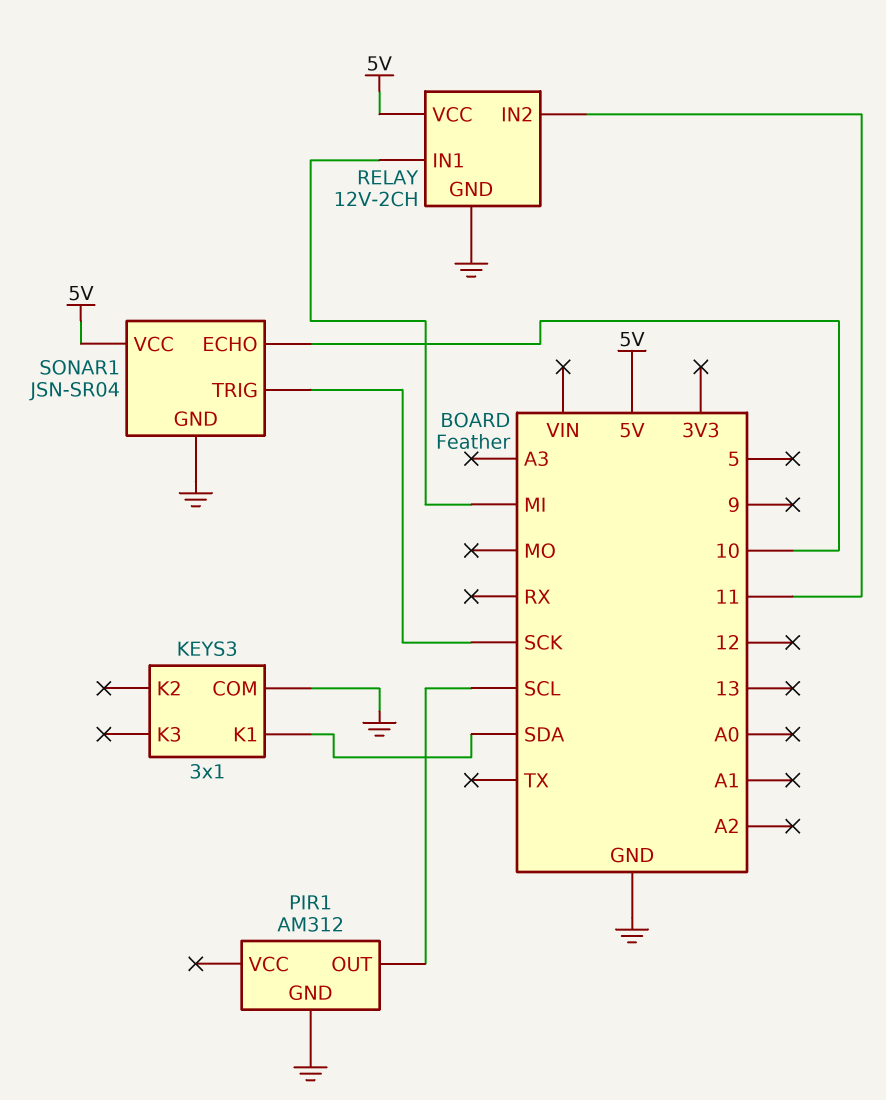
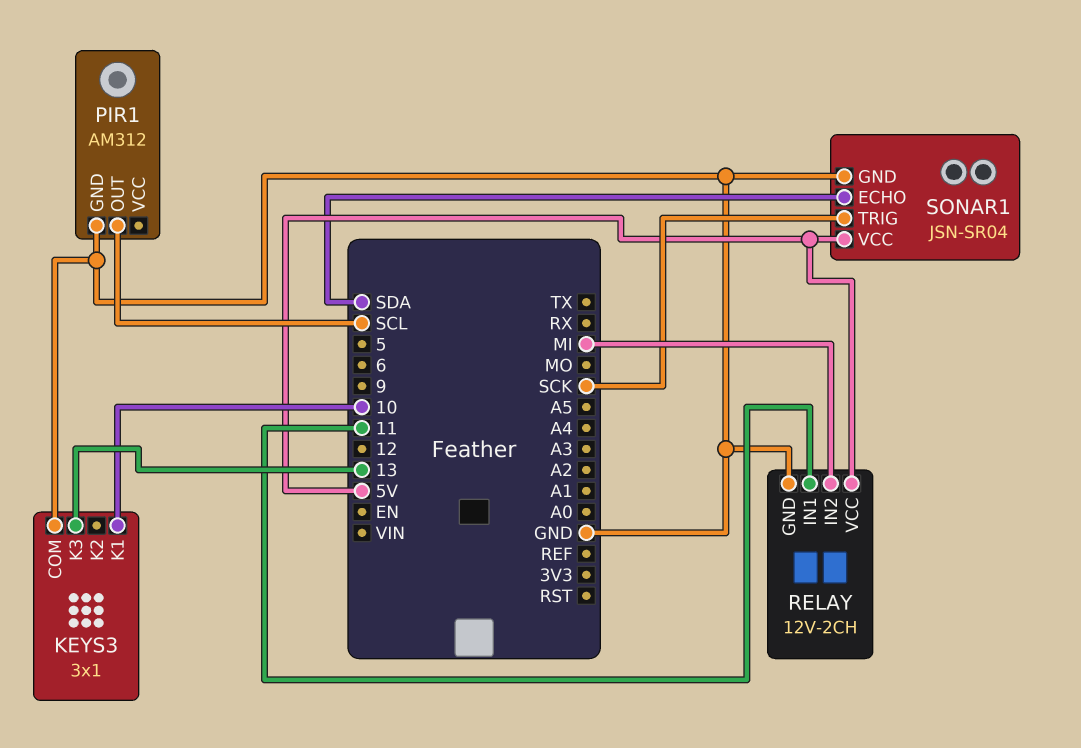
KEYS3 pin K1: SDA -> 10
KEYS3 pin K3: none -> 13
RELAY pin IN1: MI -> 11
RELAY pin IN2: 11 -> MI
SONAR1 pin ECHO: 10 -> SDA

